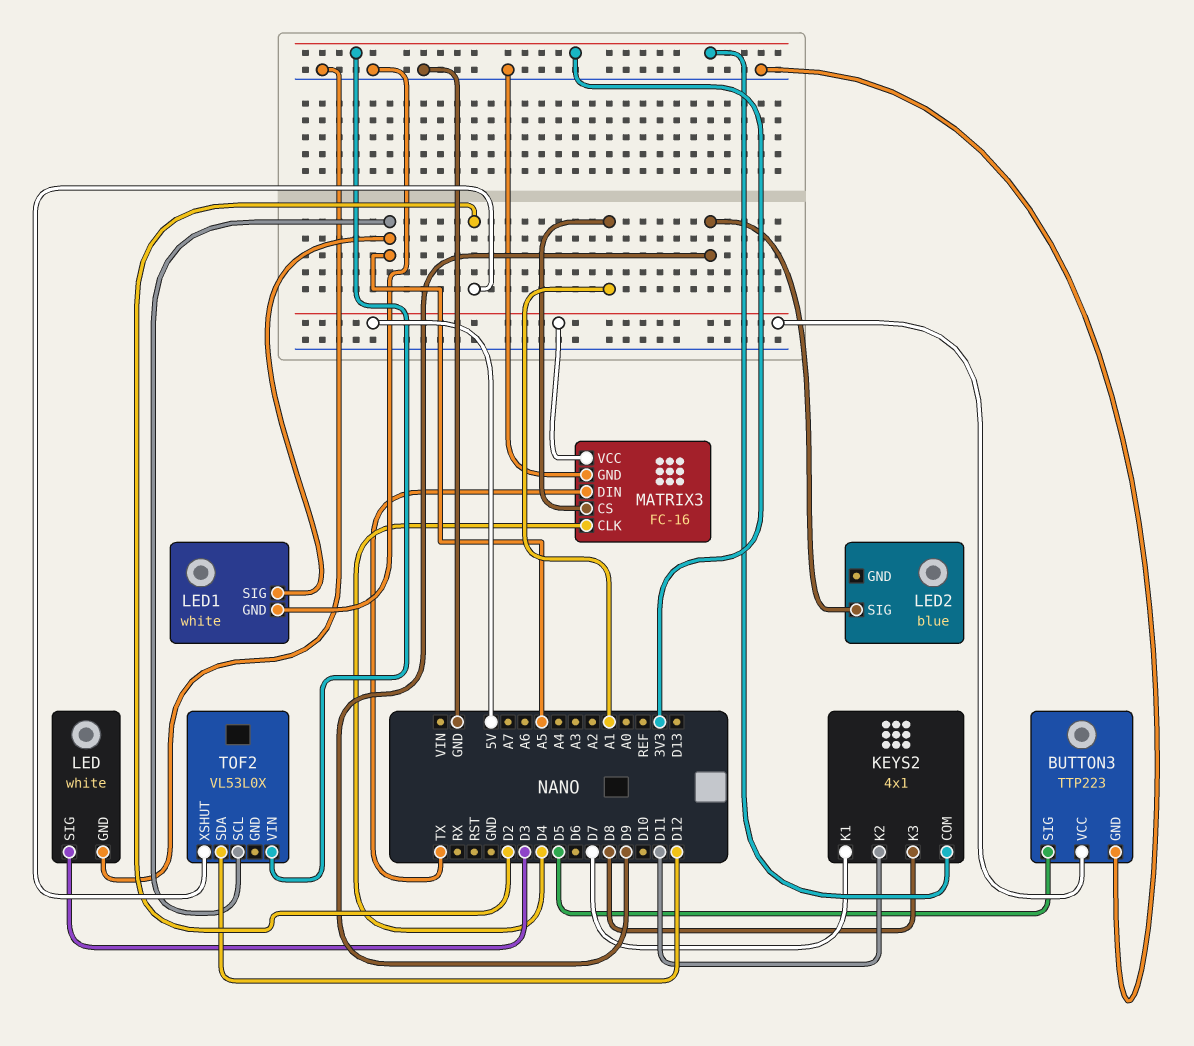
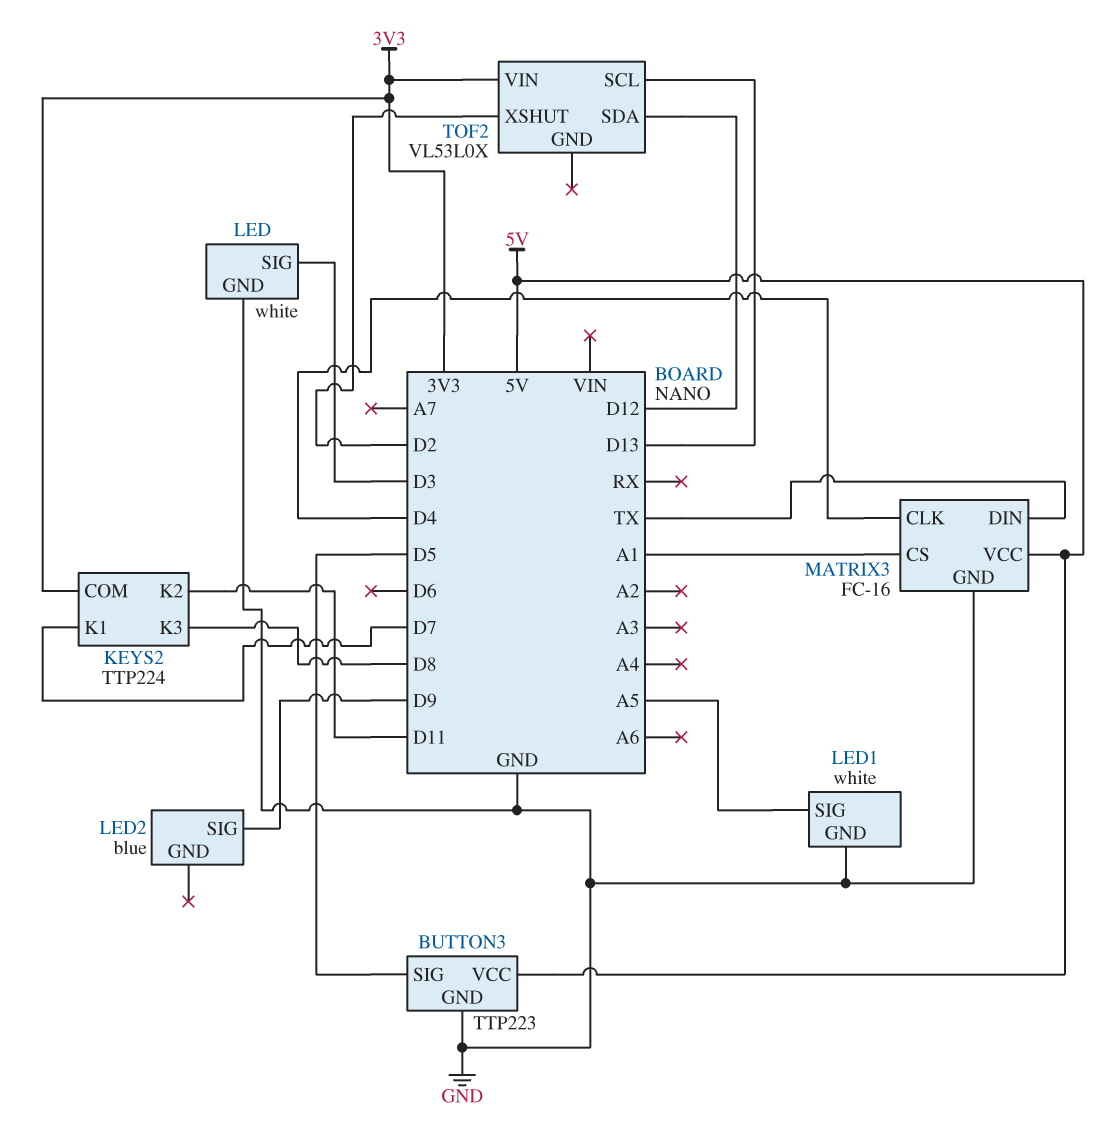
KEYS2: 4x1 -> TTP224
TOF2 pin SCL: A5 -> D13

